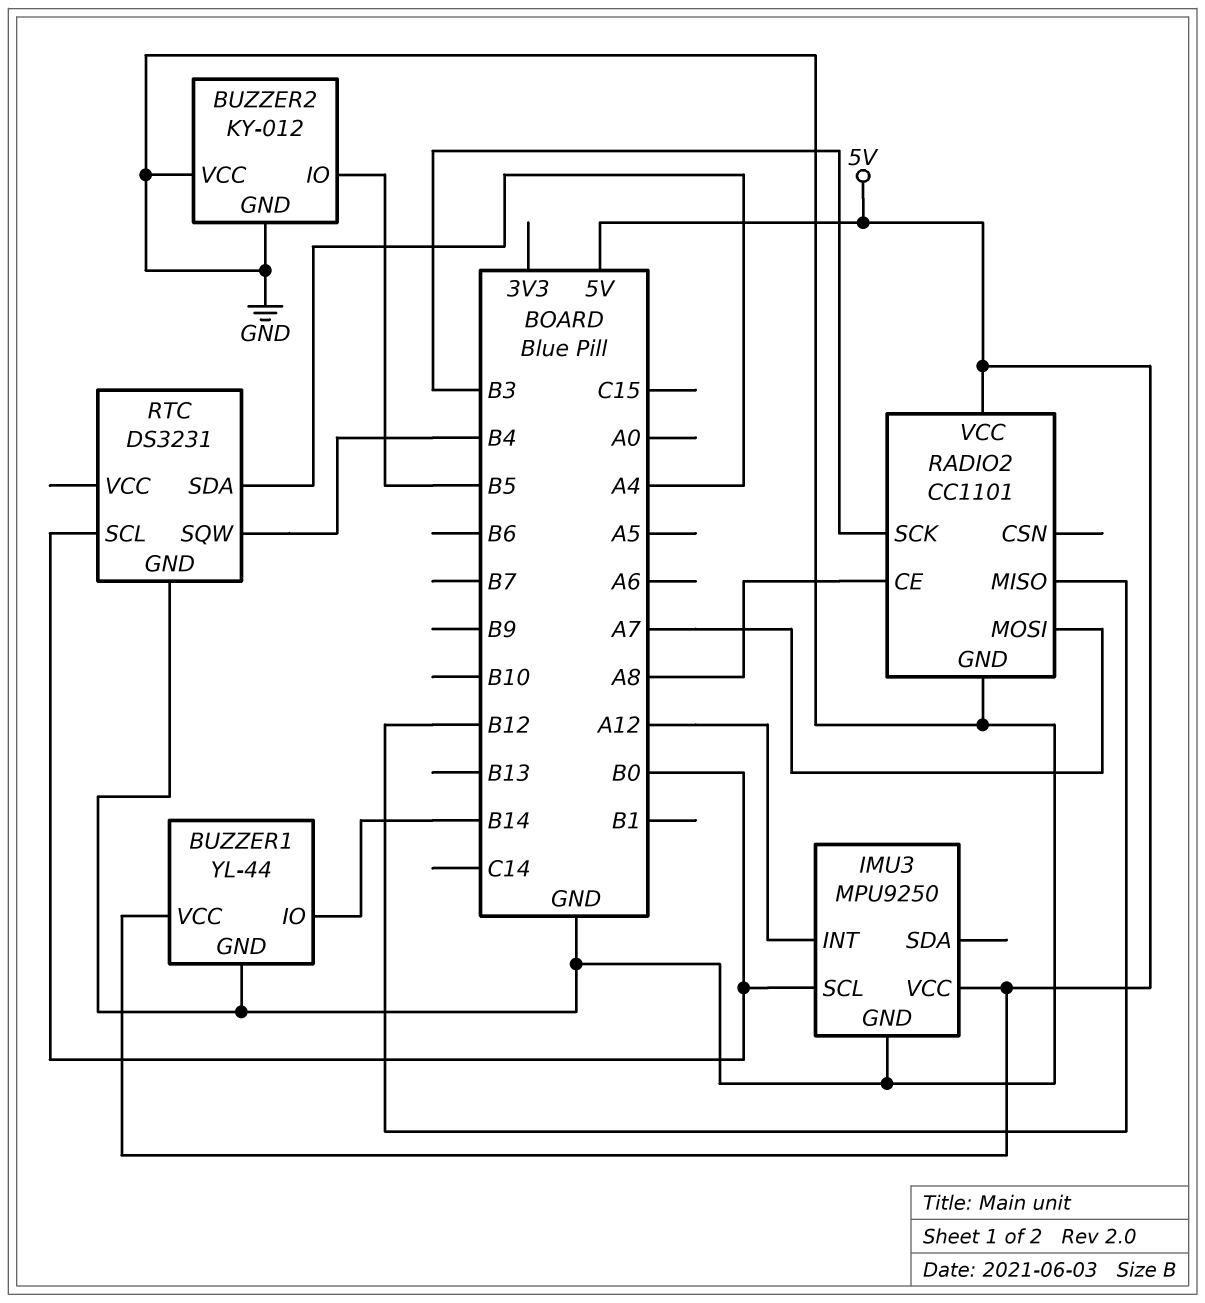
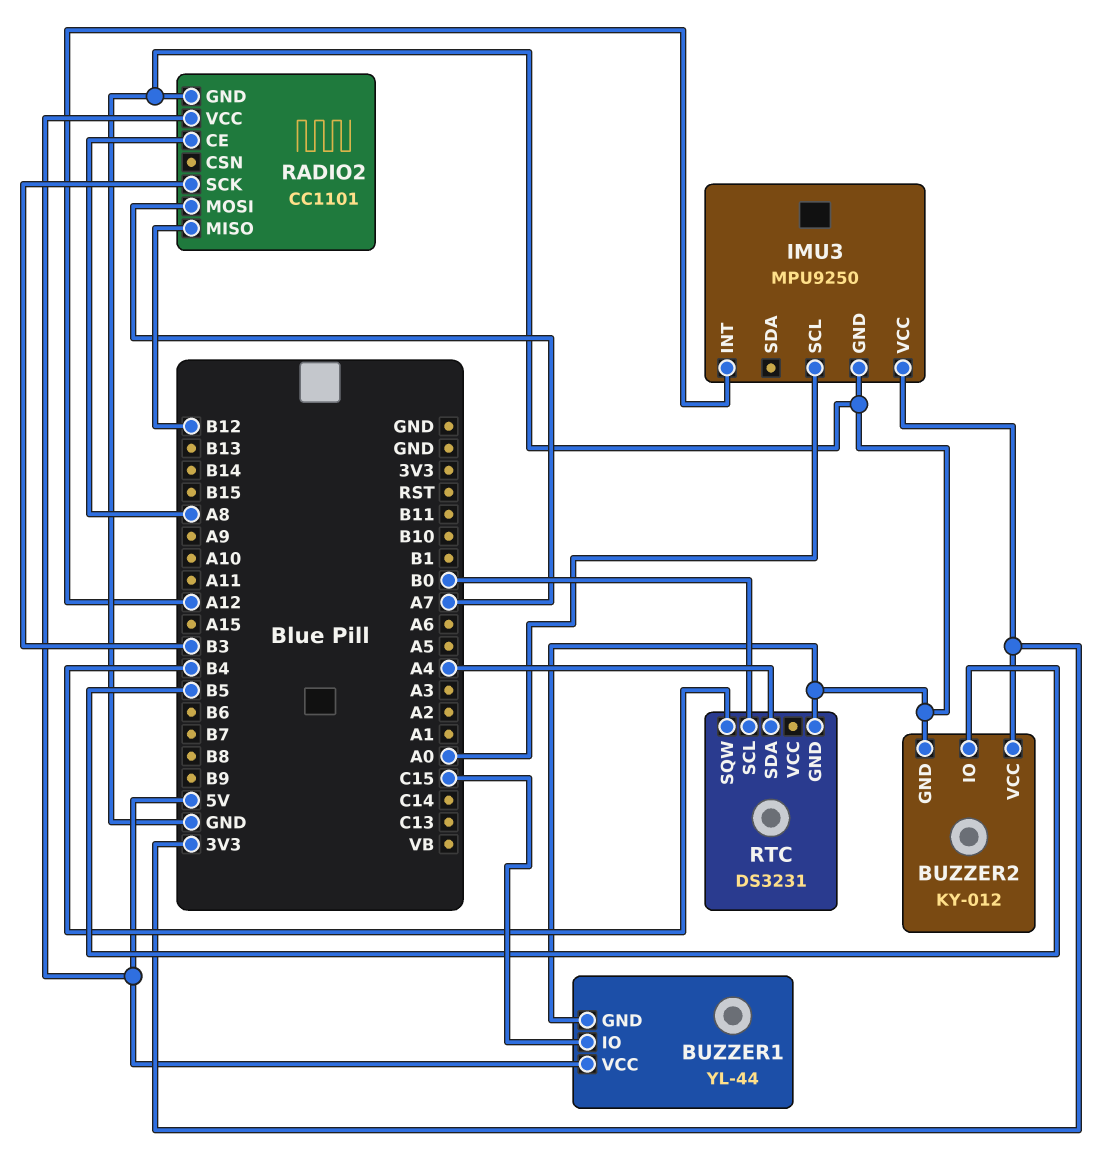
BUZZER1 pin IO: B14 -> C15
BUZZER2 pin VCC: GND -> 3V3
IMU3 pin SCL: B0 -> A0
IMU3 pin VCC: 5V -> 3V3

